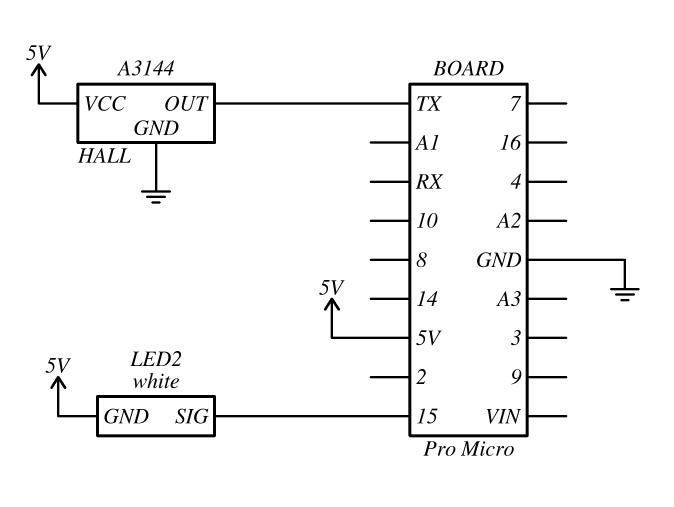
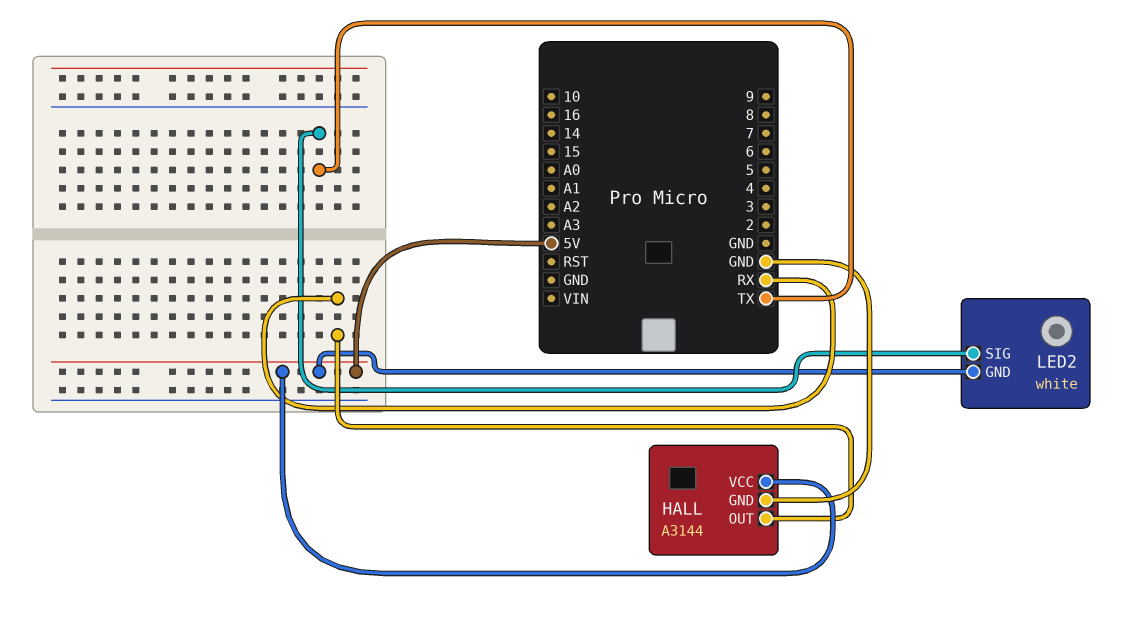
HALL pin OUT: TX -> RX
LED2 pin SIG: 15 -> TX

